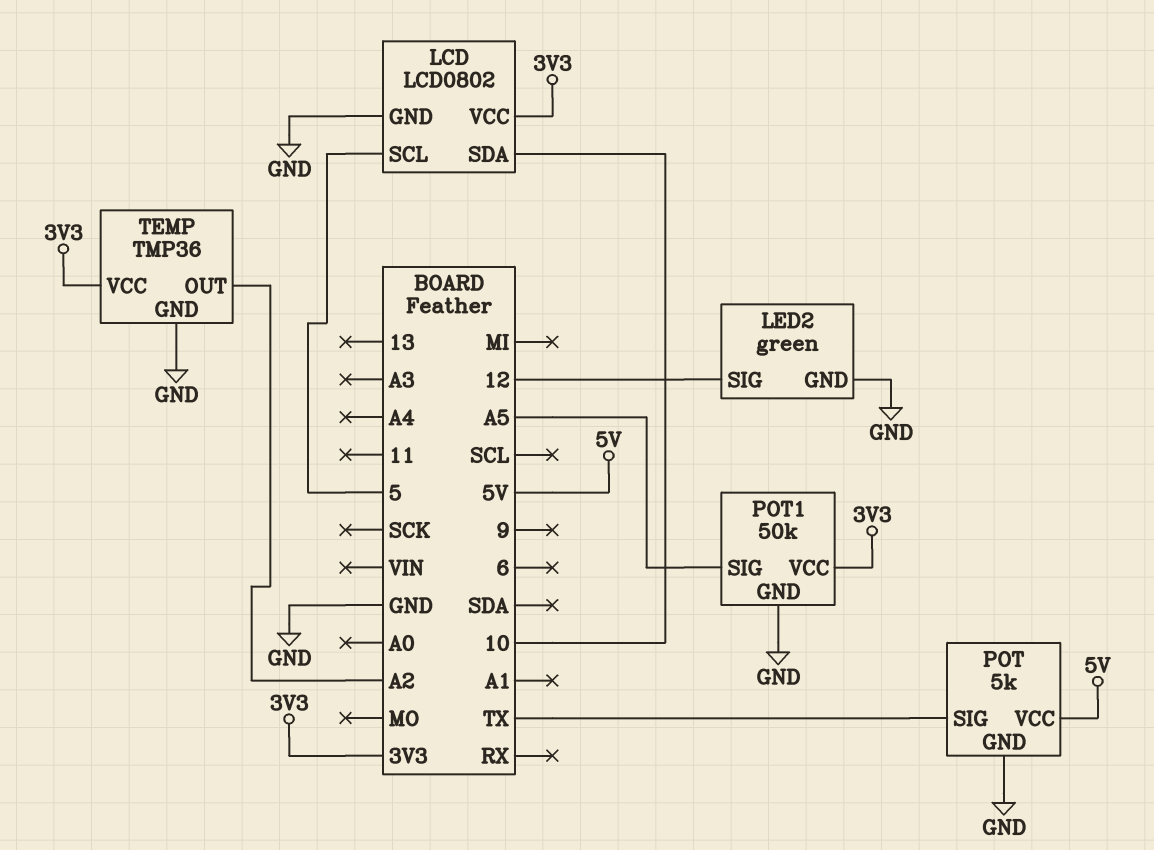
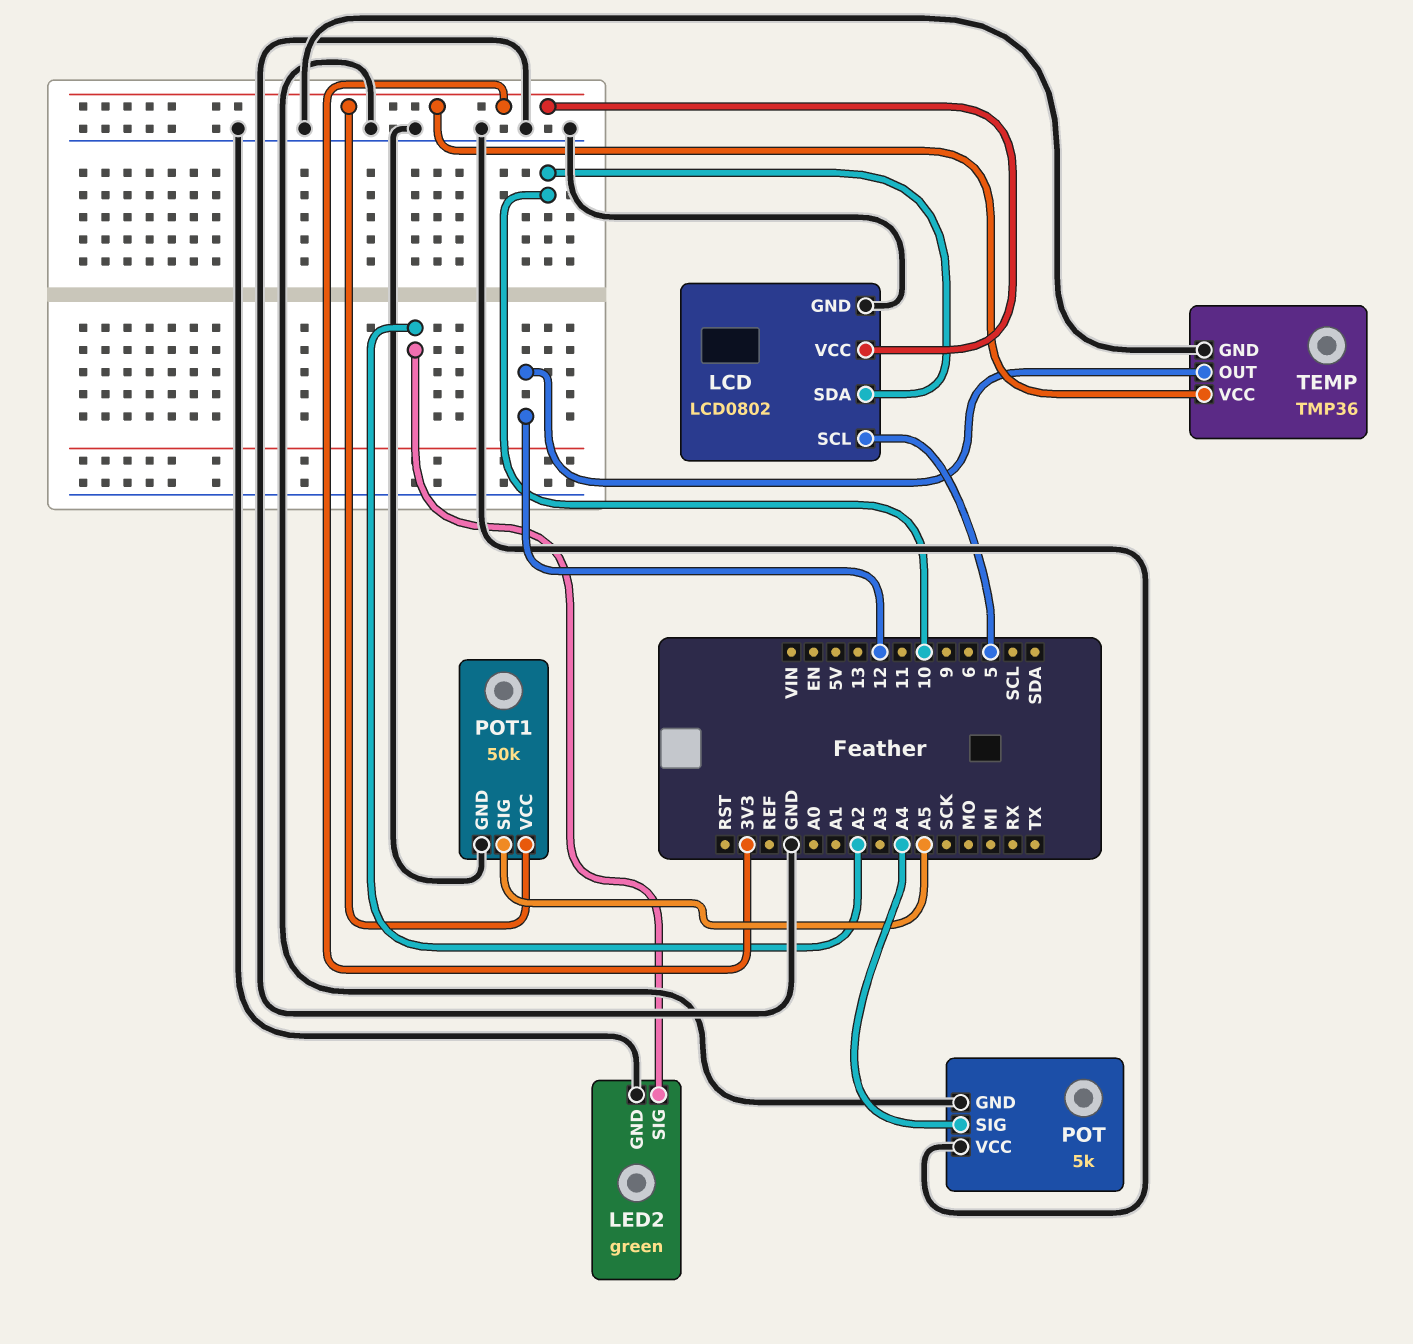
LED2 pin SIG: 12 -> A2
POT pin SIG: TX -> A4
POT pin VCC: 5V -> GND
TEMP pin OUT: A2 -> 12

